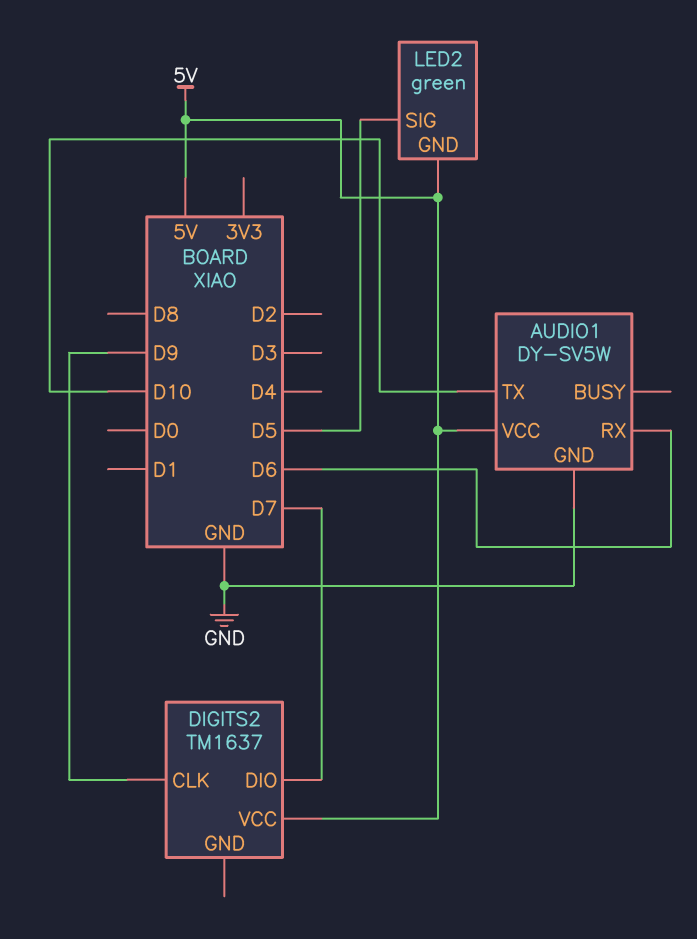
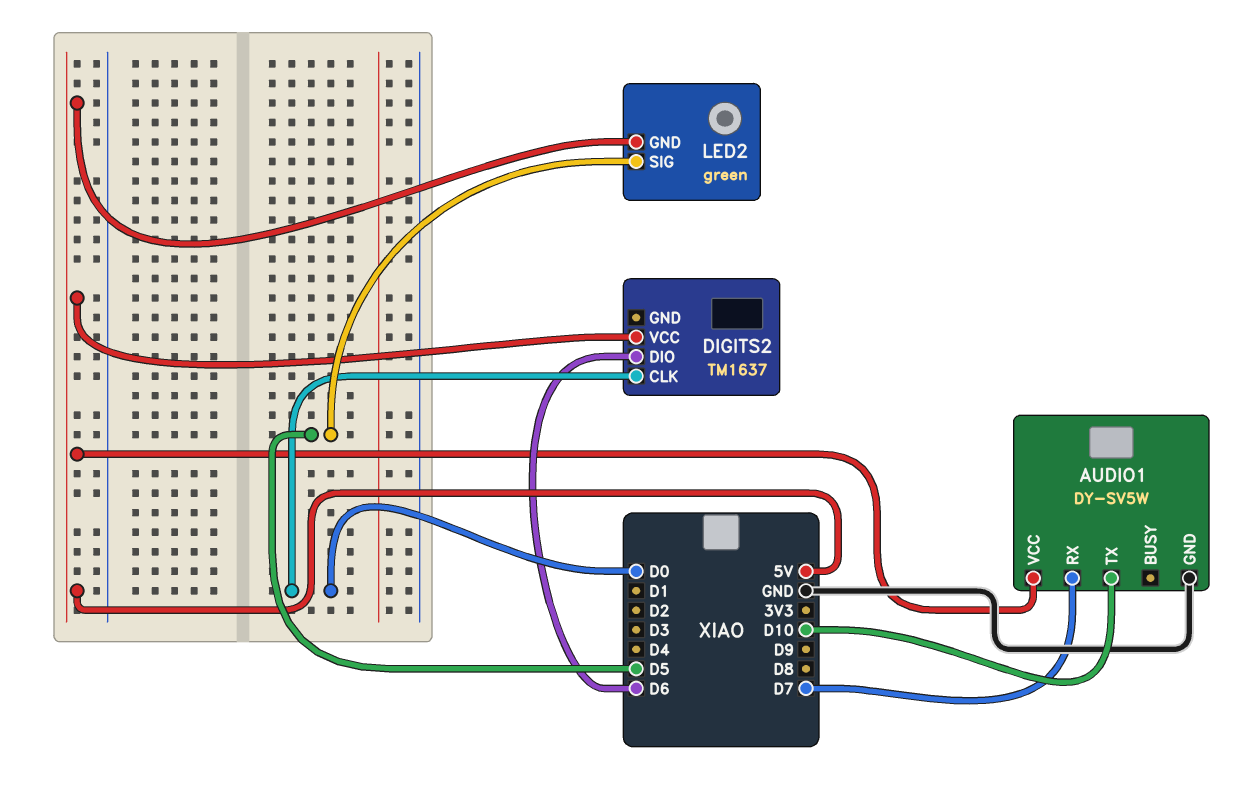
AUDIO1 pin RX: D6 -> D7
DIGITS2 pin CLK: D9 -> D0
DIGITS2 pin DIO: D7 -> D6

